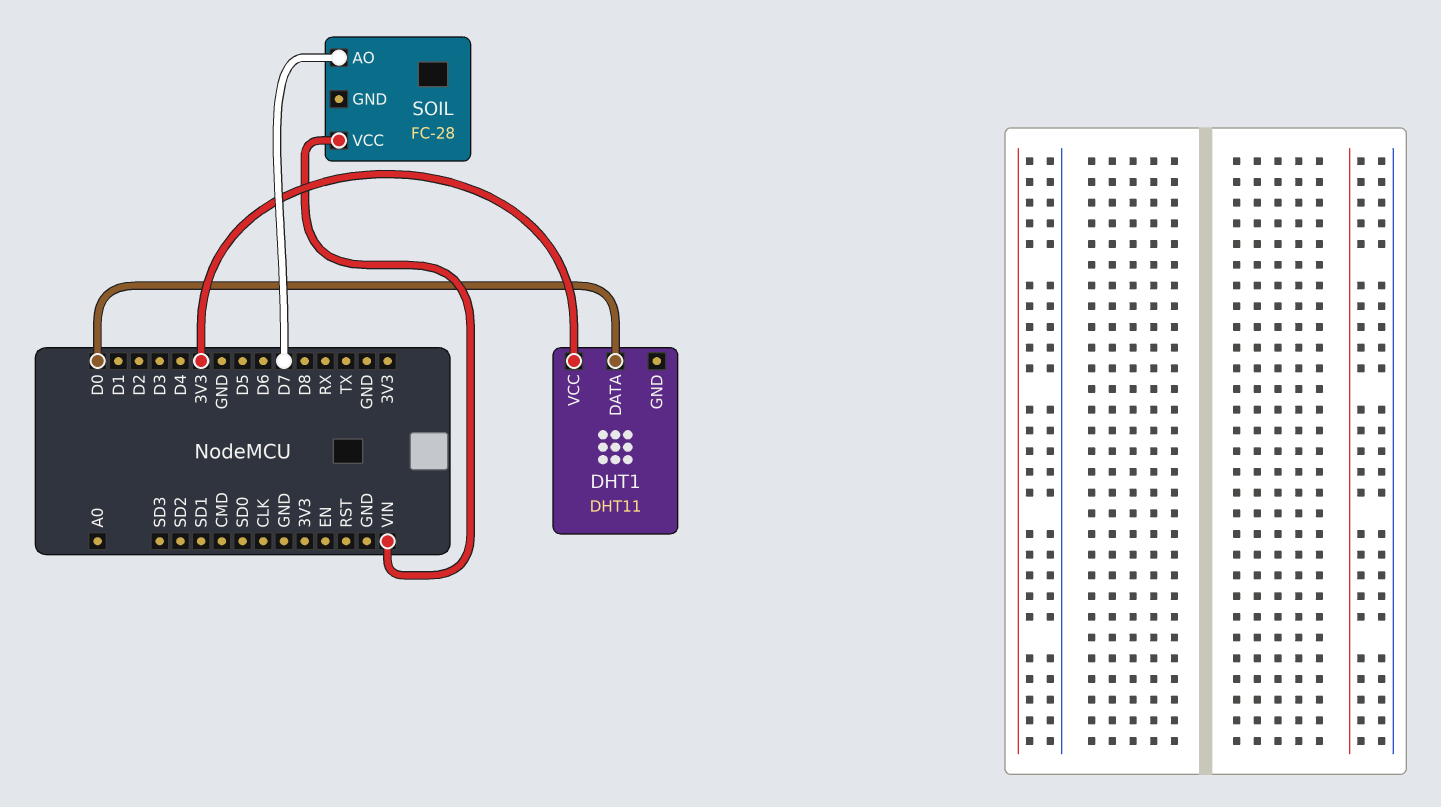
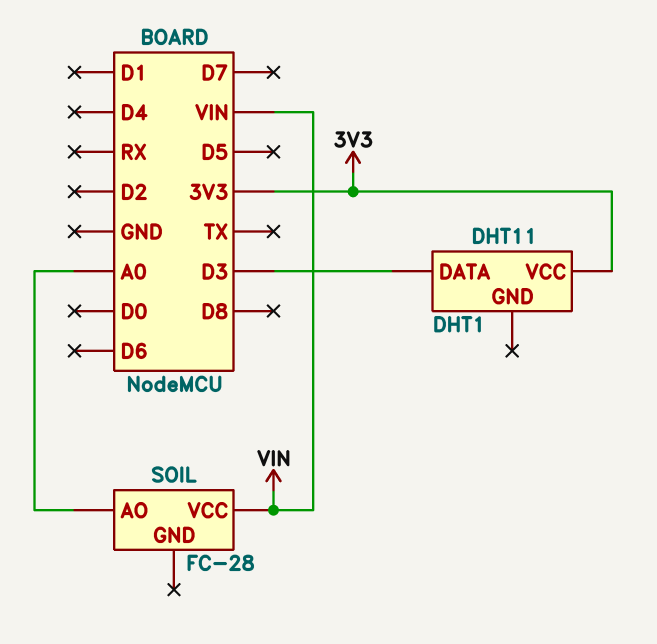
DHT1 pin DATA: D0 -> D3
SOIL pin AO: D7 -> A0

